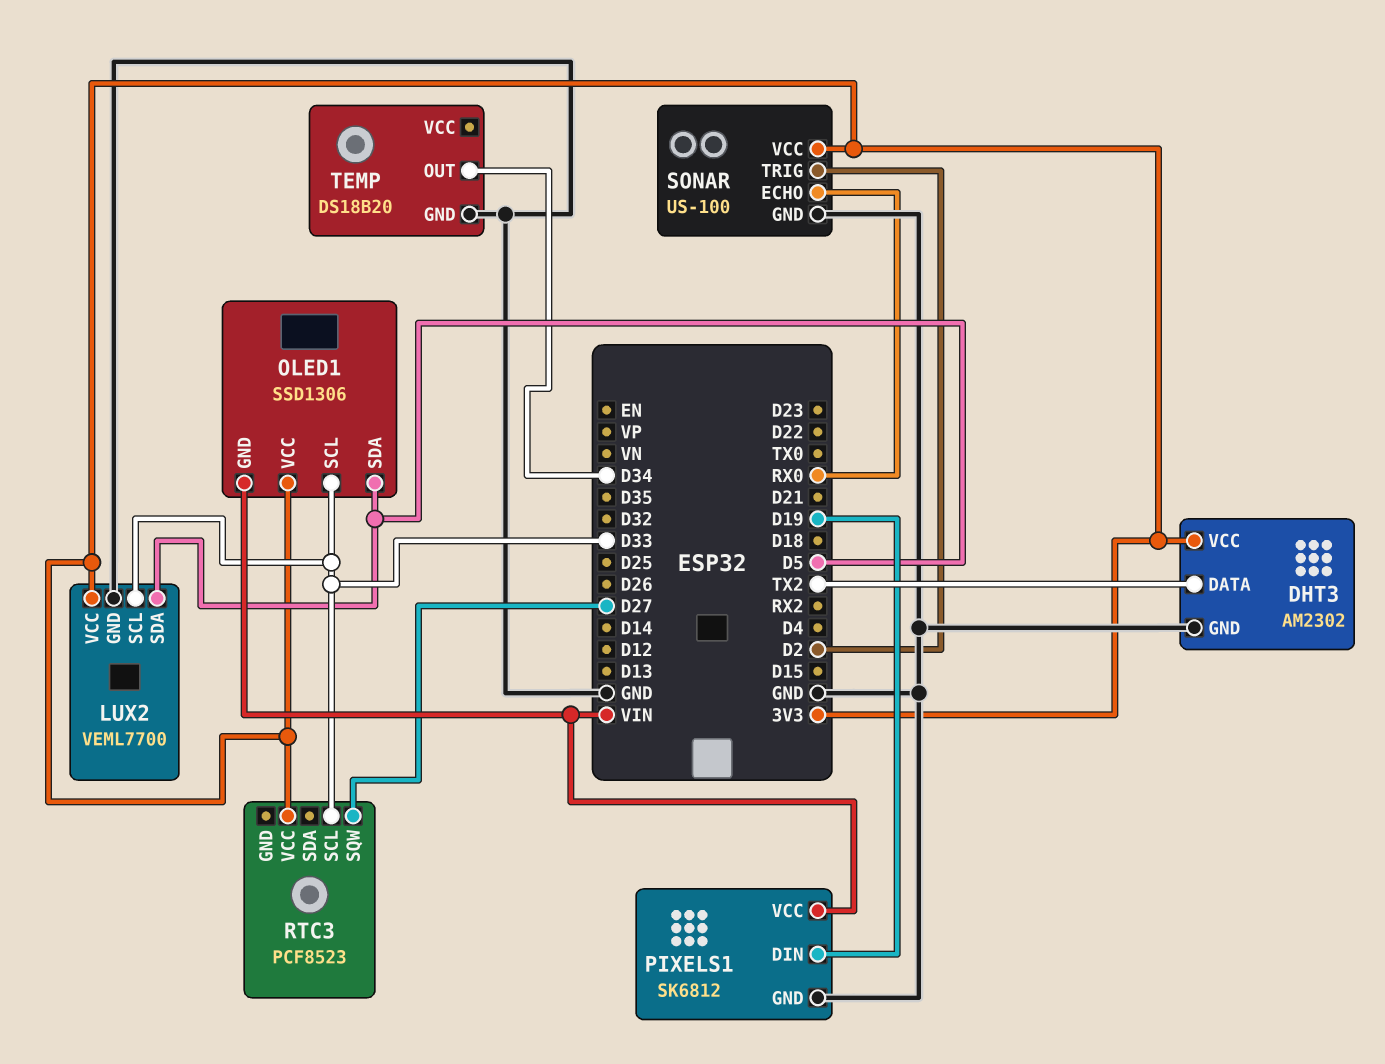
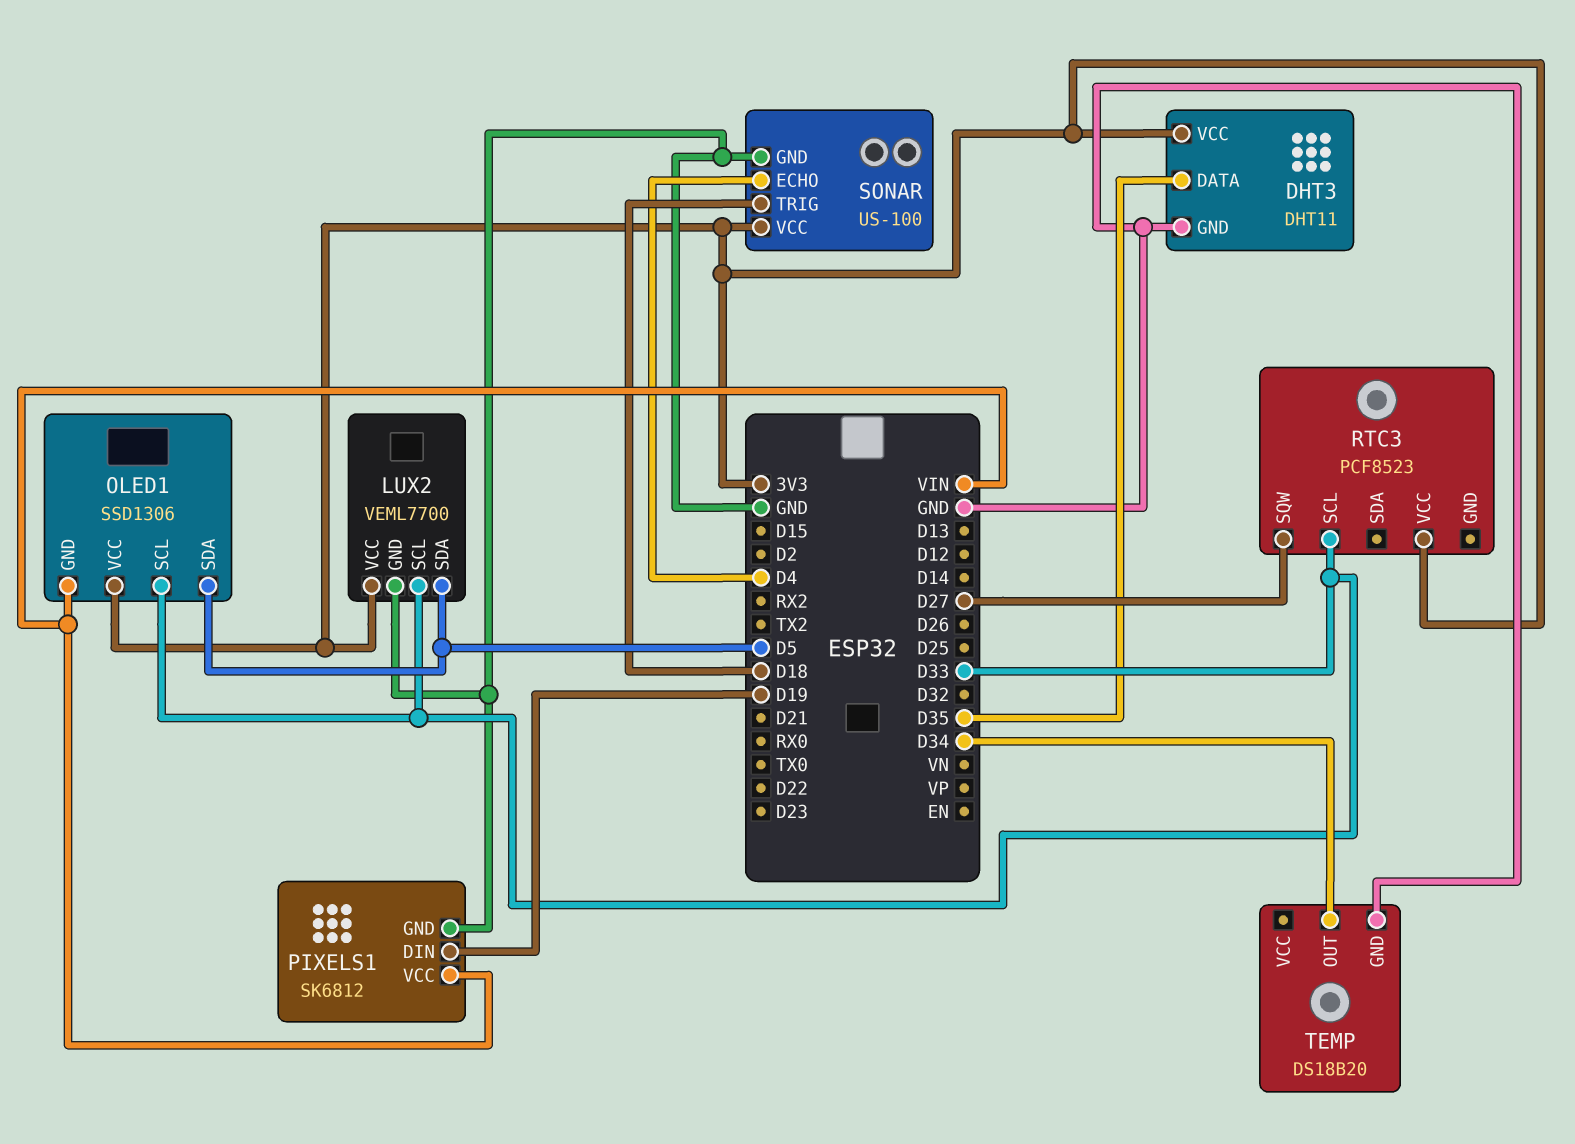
DHT3: AM2302 -> DHT11
DHT3 pin DATA: TX2 -> D35
SONAR pin ECHO: RX0 -> D4
SONAR pin TRIG: D2 -> D18

